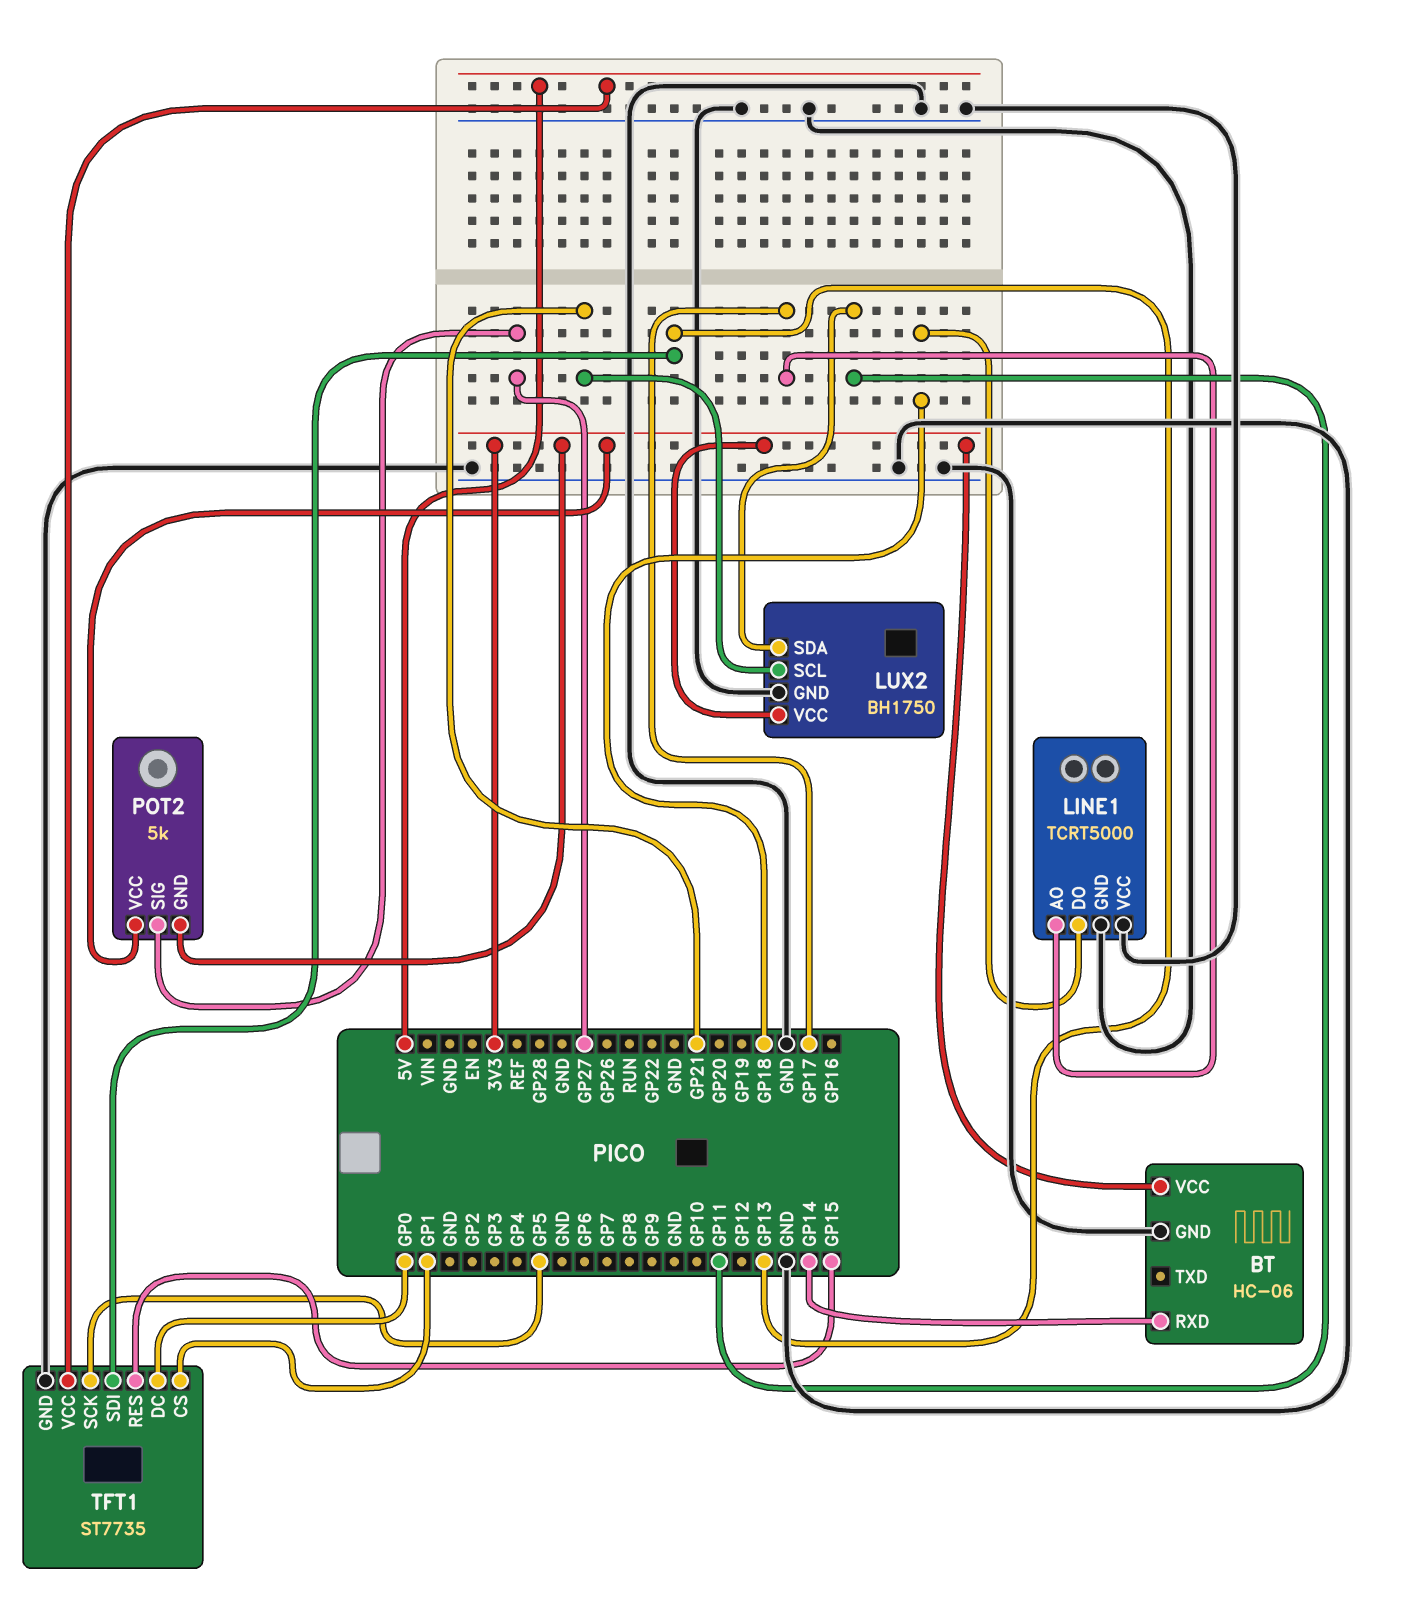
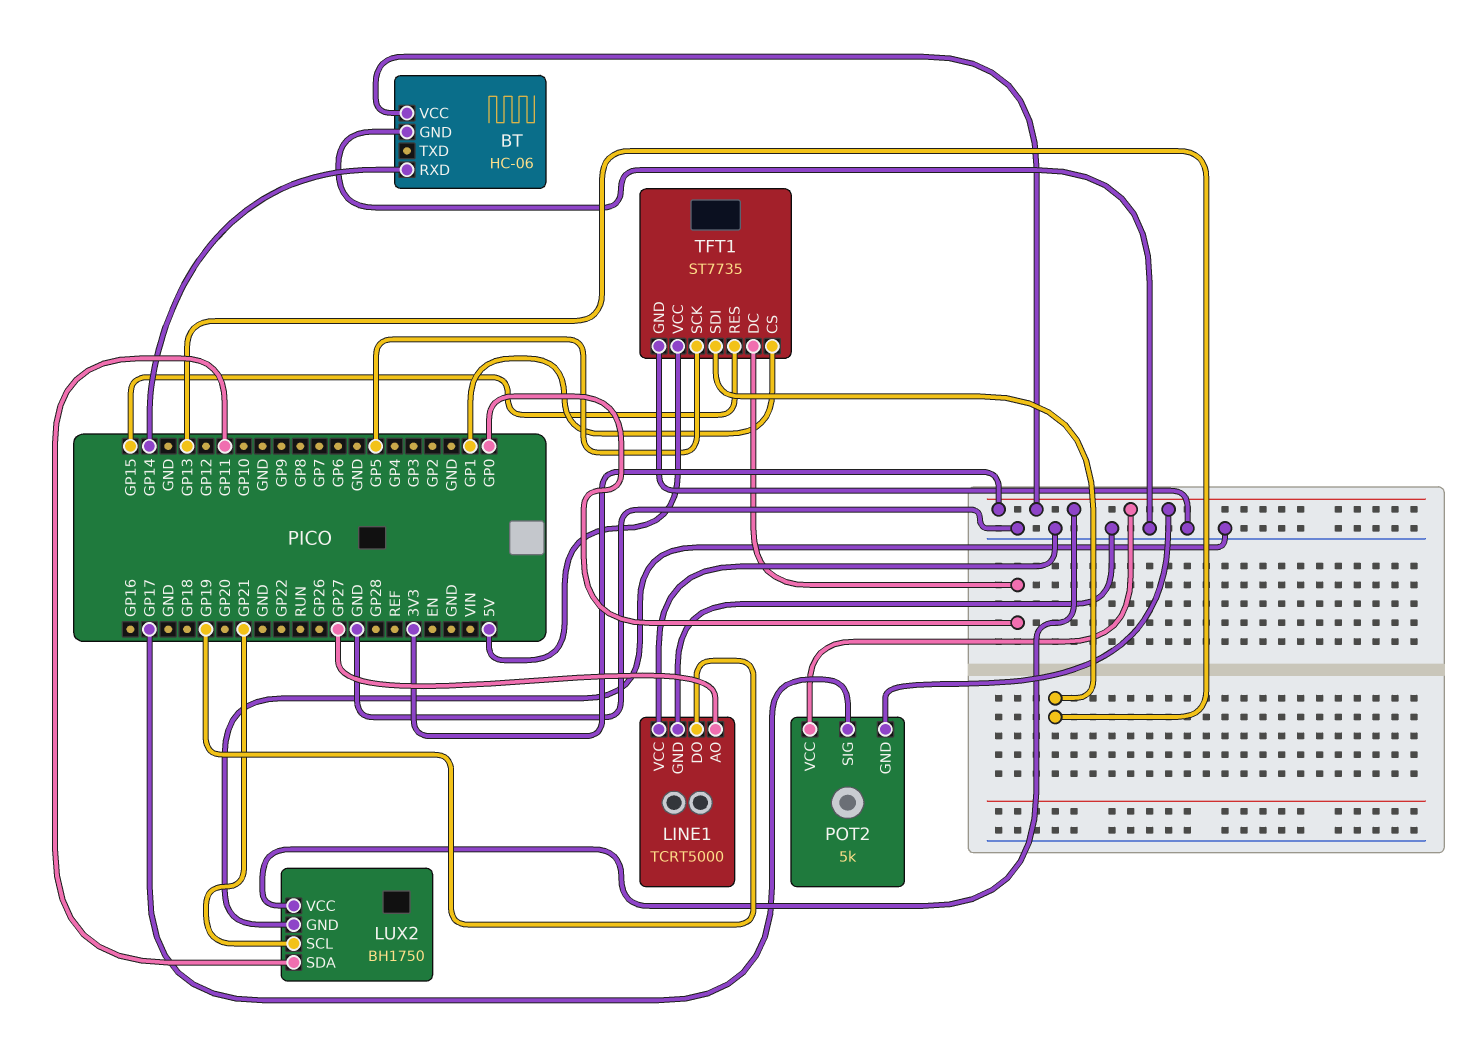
LINE1 pin AO: GP17 -> GP27
LINE1 pin DO: GP18 -> GP19
POT2 pin SIG: GP27 -> GP17

